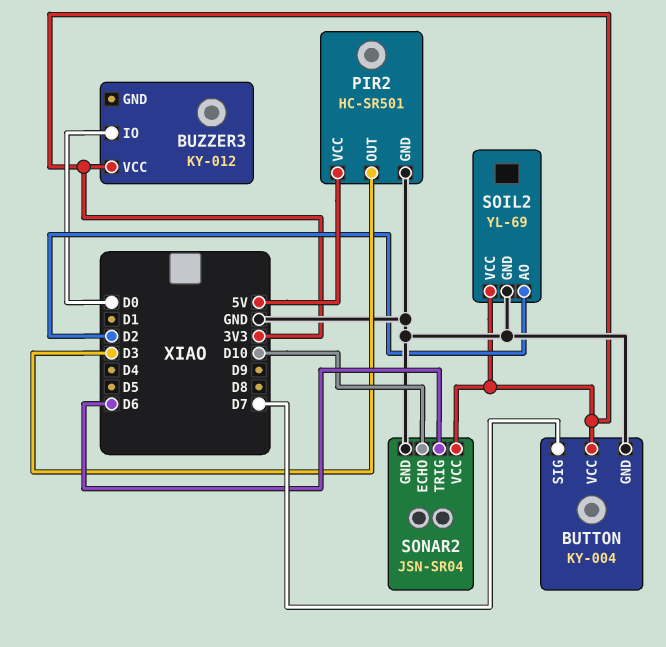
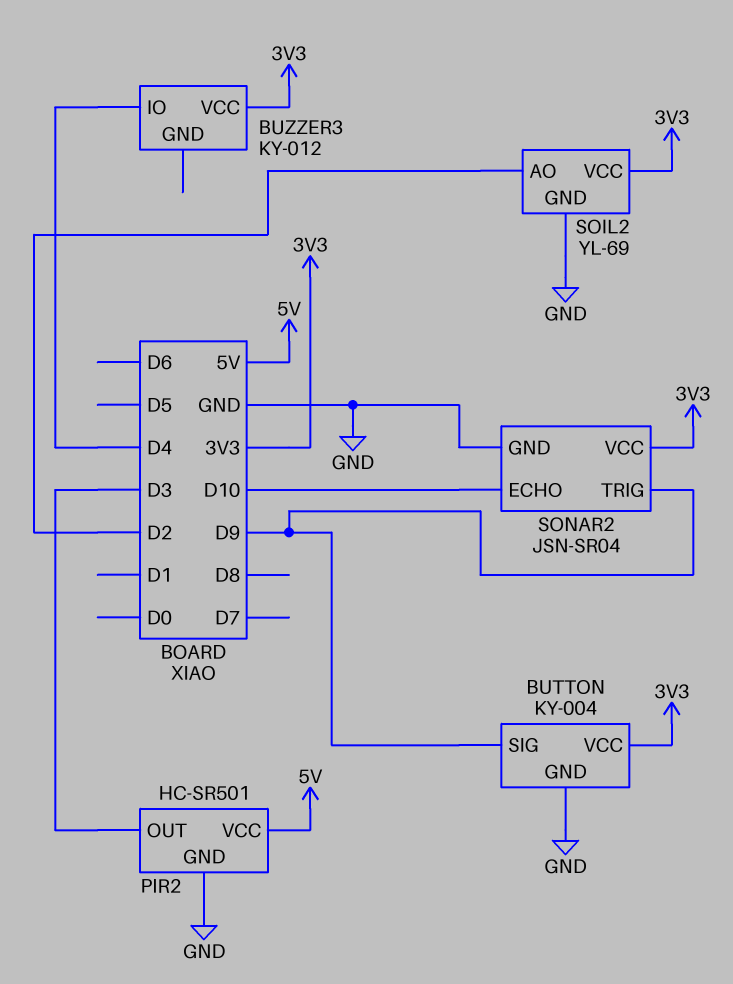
BUTTON pin SIG: D7 -> D9
BUZZER3 pin IO: D0 -> D4
SONAR2 pin TRIG: D6 -> D9

